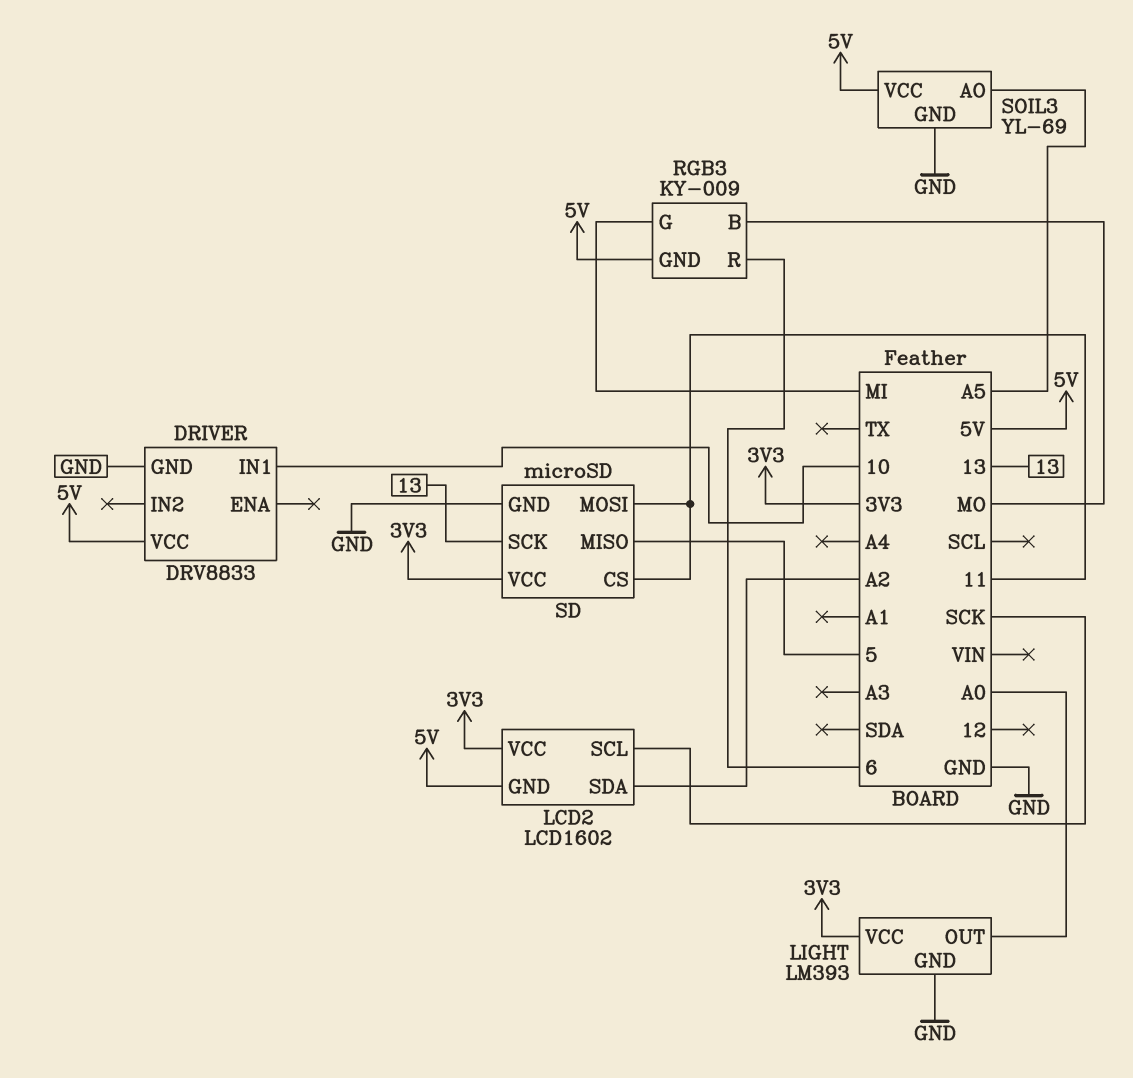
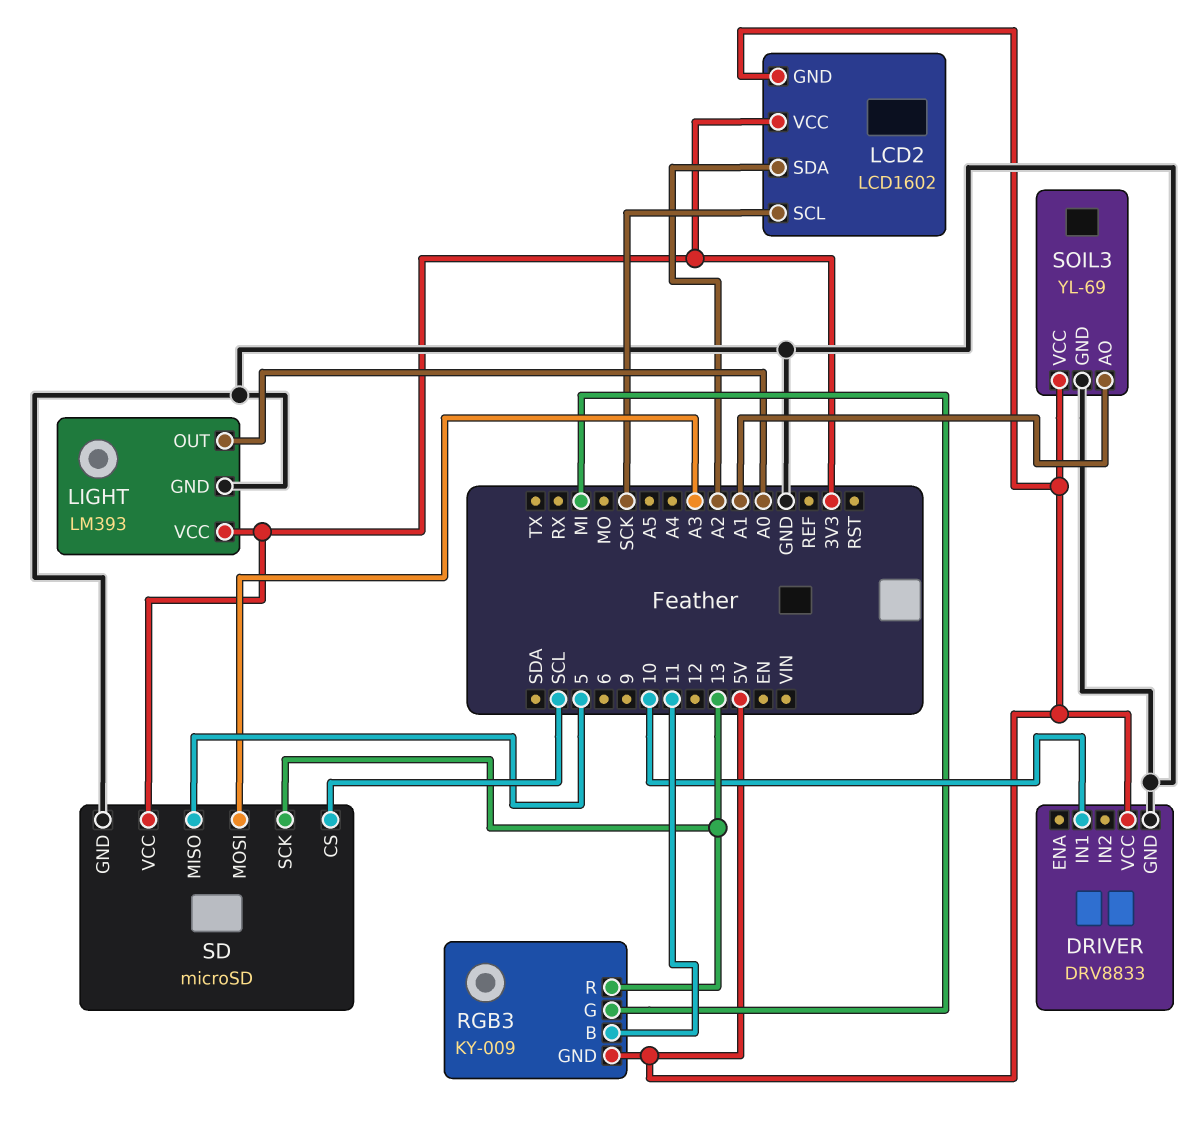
RGB3 pin B: MO -> 11
RGB3 pin R: 6 -> 13
SD pin CS: 11 -> SCL
SD pin MOSI: 11 -> A3
SOIL3 pin AO: A5 -> A1

